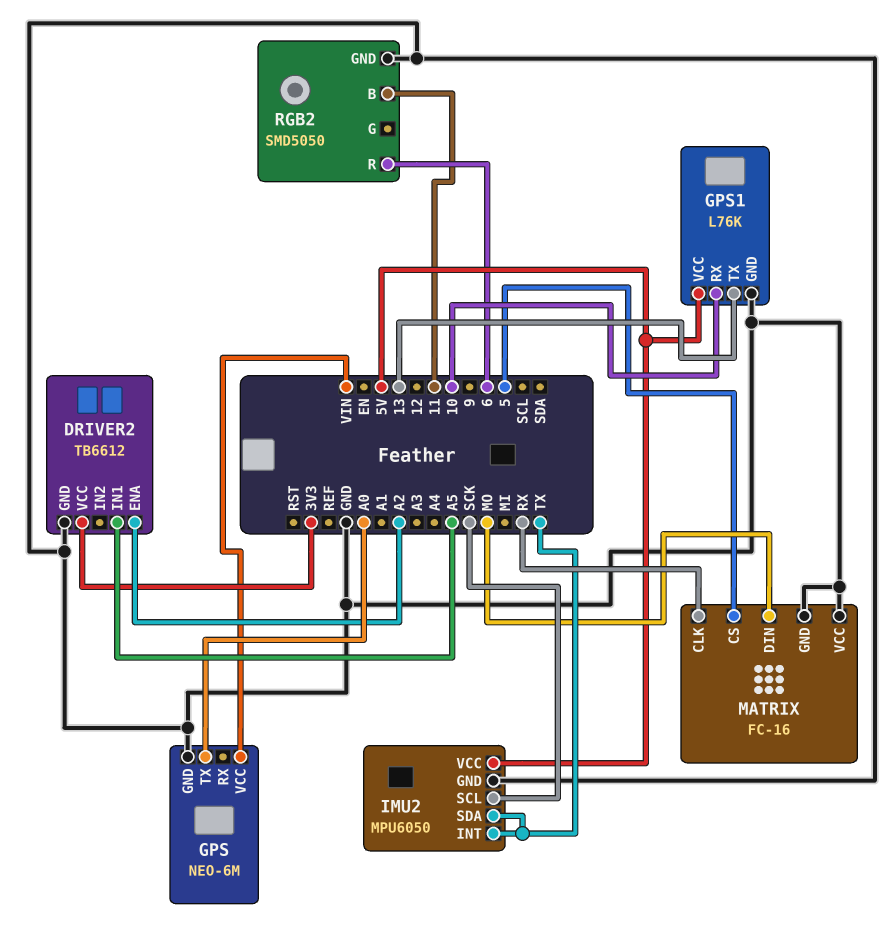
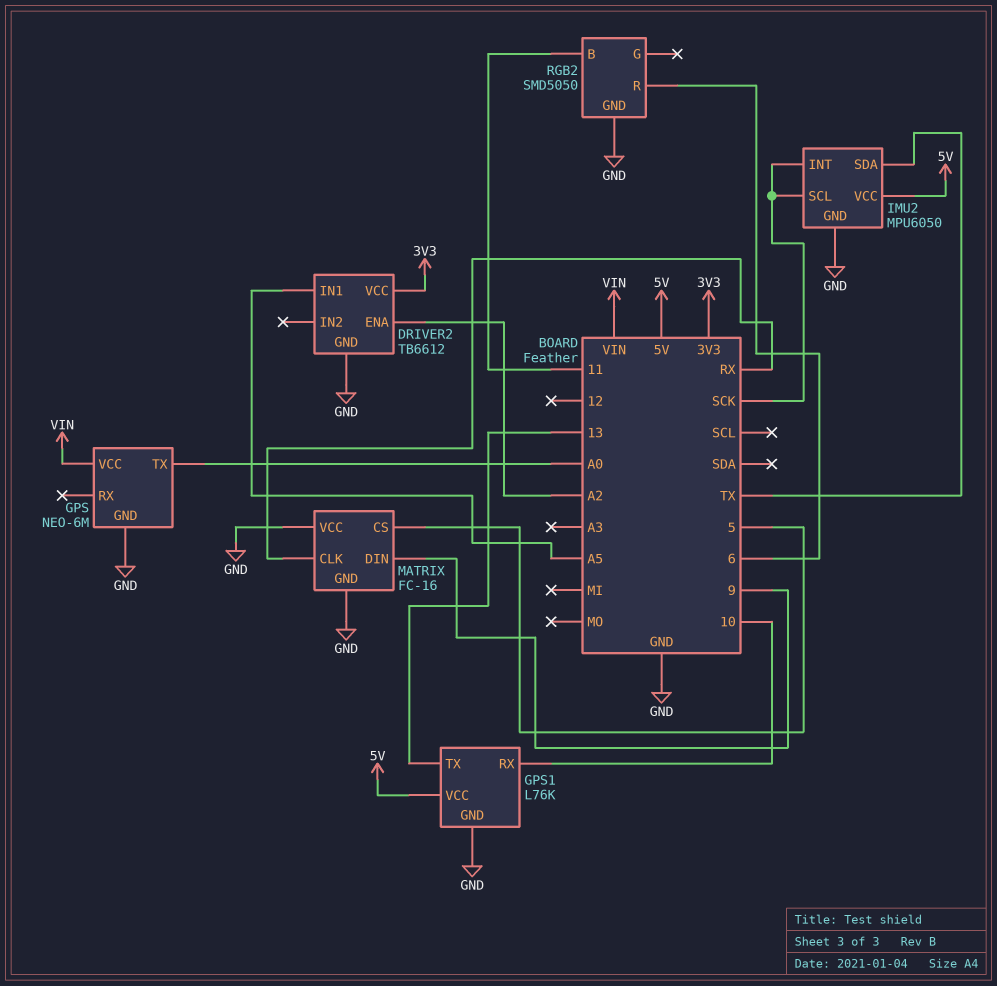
IMU2 pin INT: TX -> SCK
MATRIX pin DIN: MO -> 9

